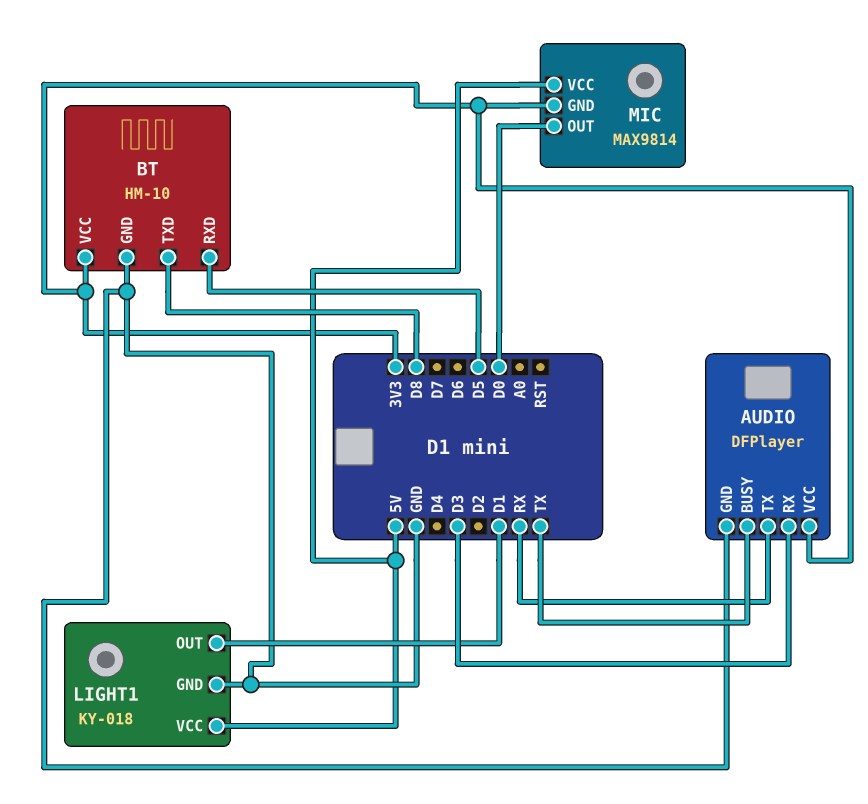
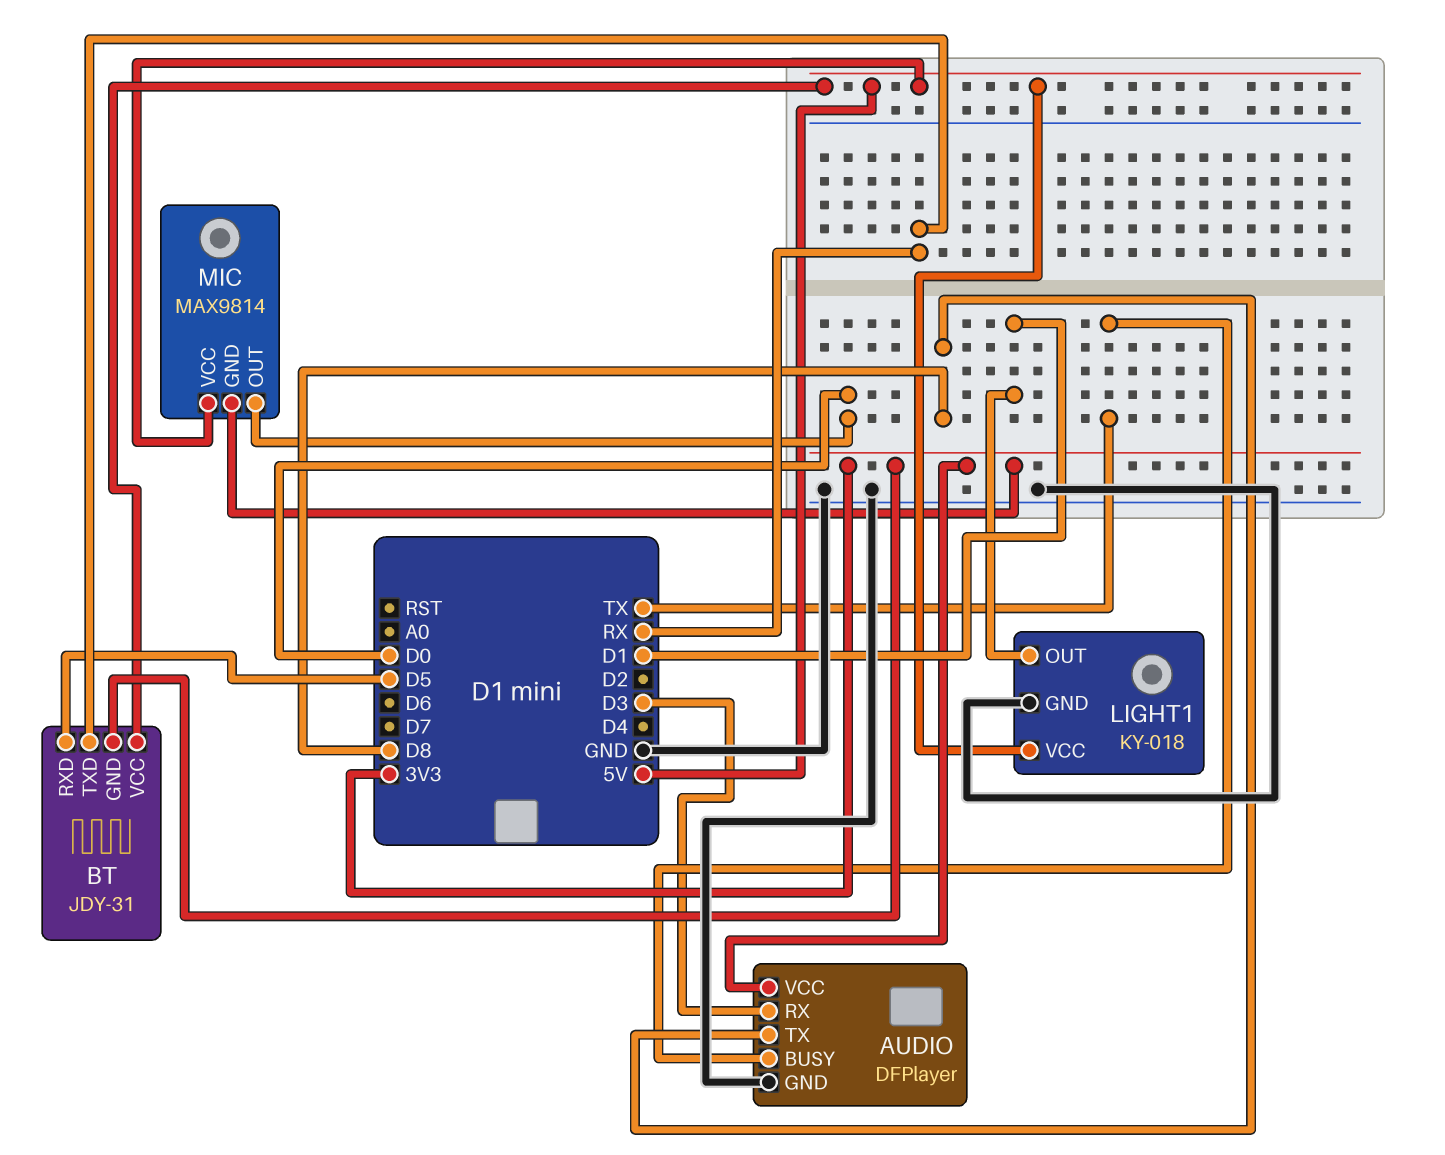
AUDIO pin TX: RX -> D8
BT: HM-10 -> JDY-31
BT pin GND: GND -> 3V3
BT pin TXD: D8 -> RX
BT pin VCC: 3V3 -> 5V

